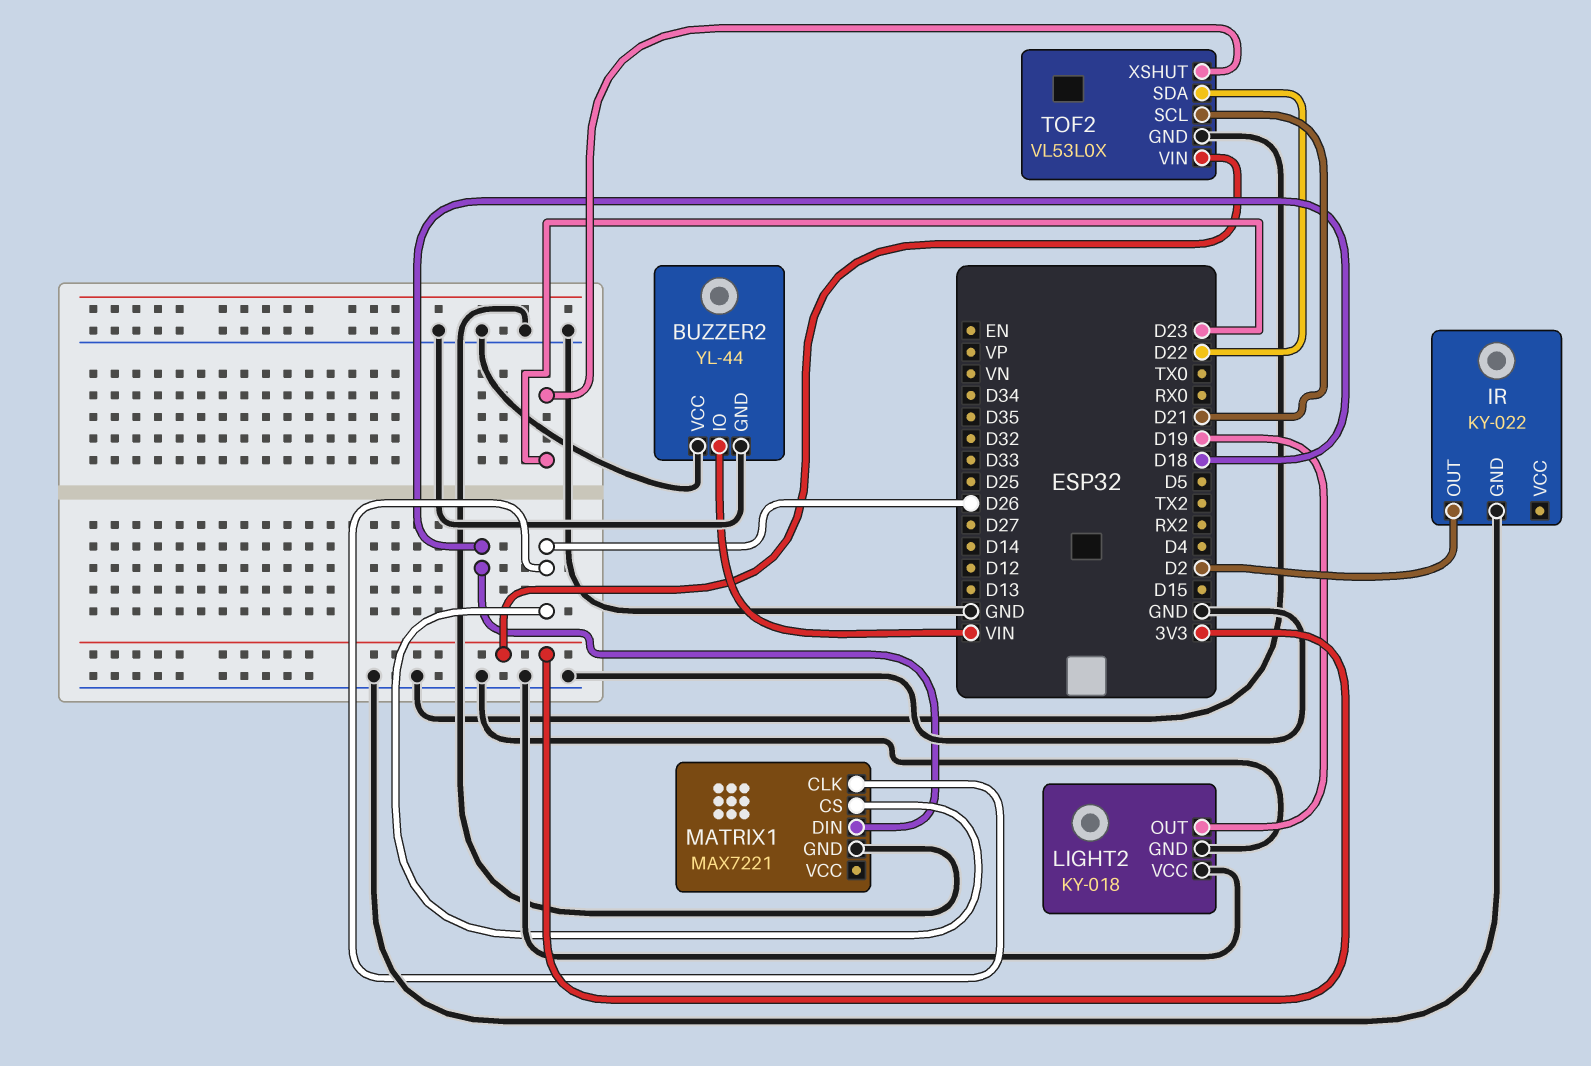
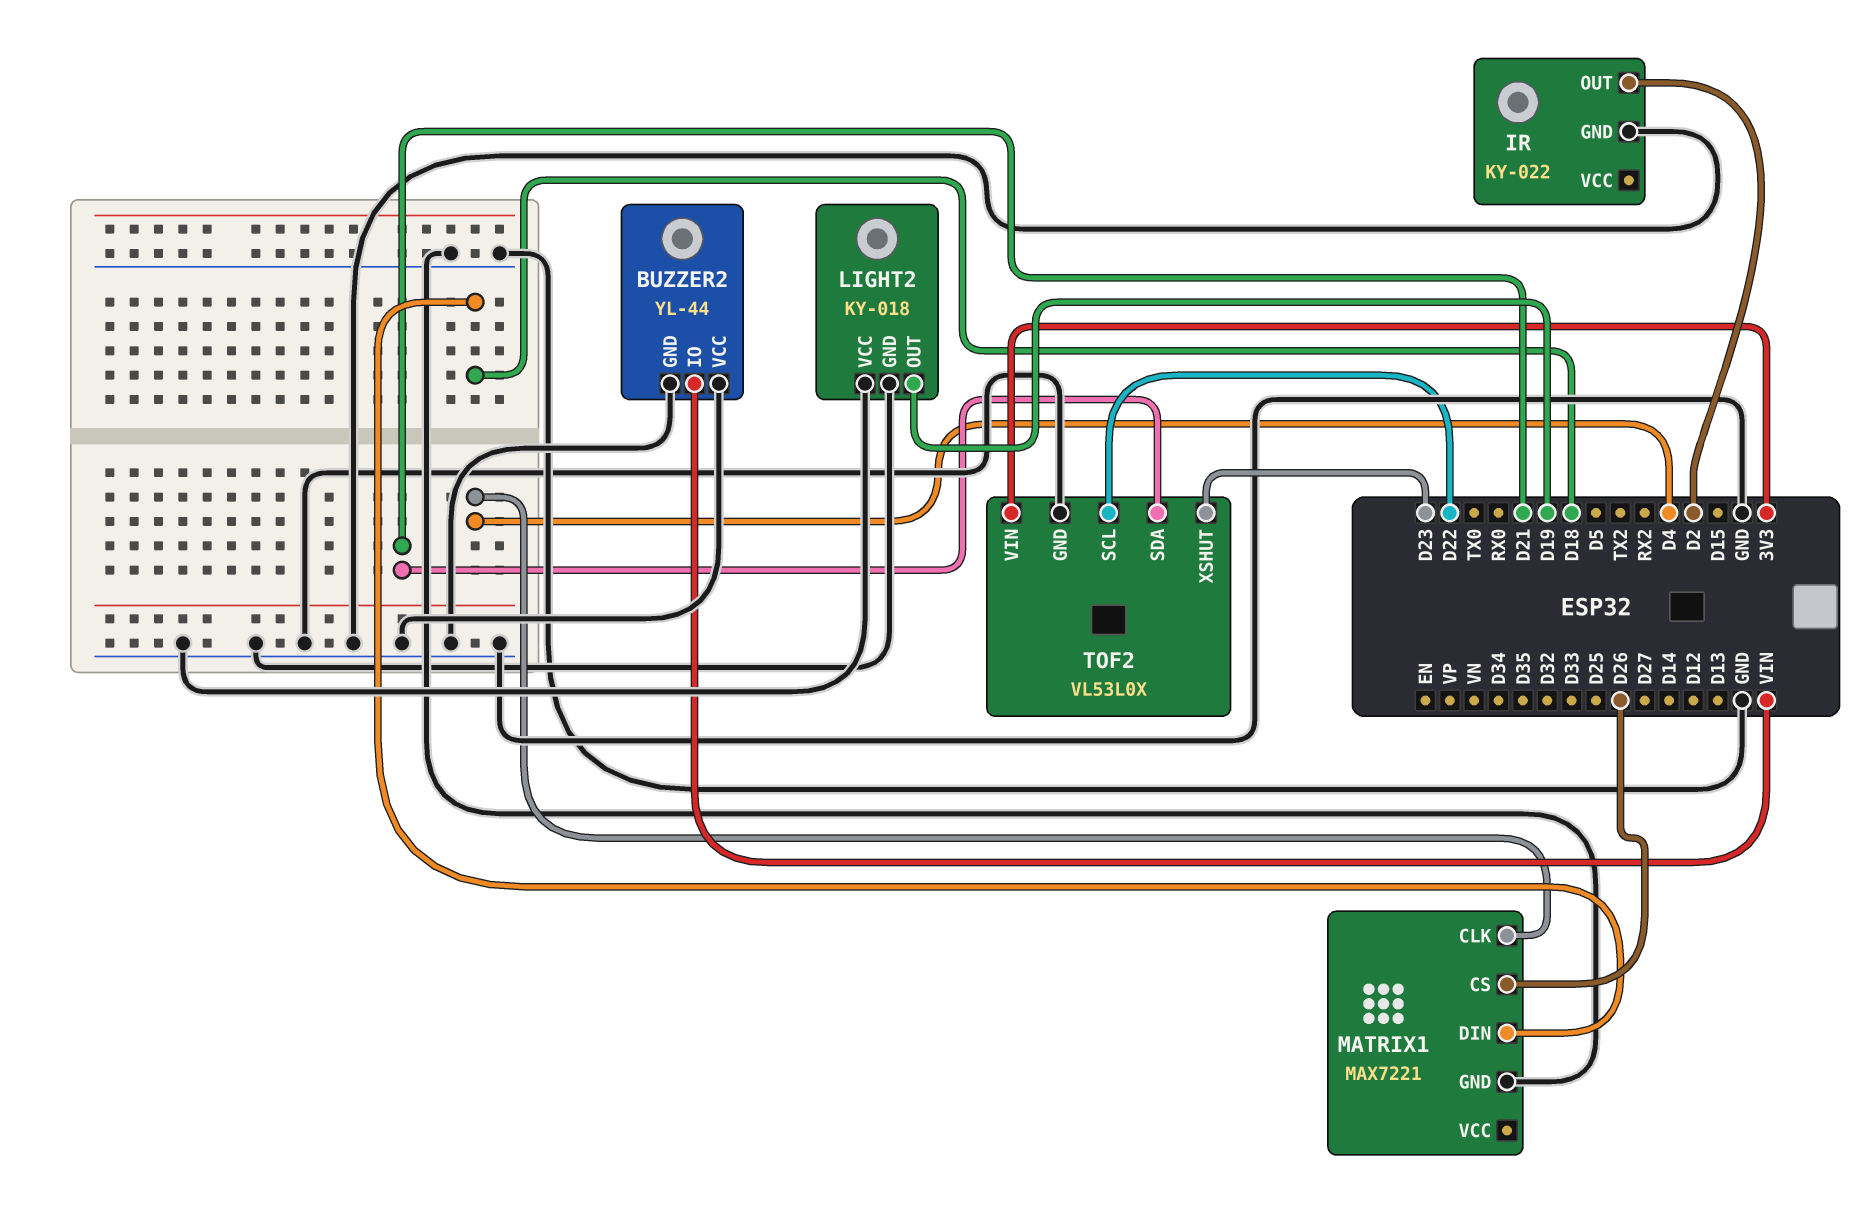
MATRIX1 pin CLK: D26 -> D4
TOF2 pin SCL: D21 -> D22
TOF2 pin SDA: D22 -> D21

